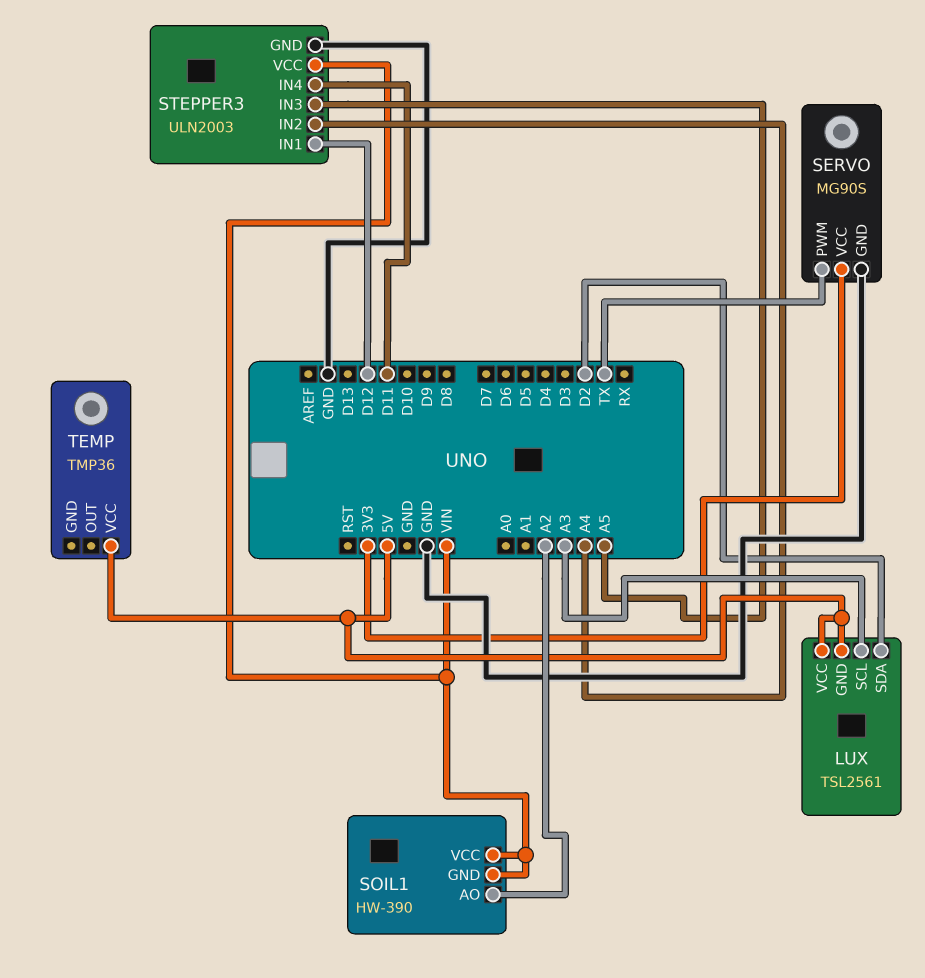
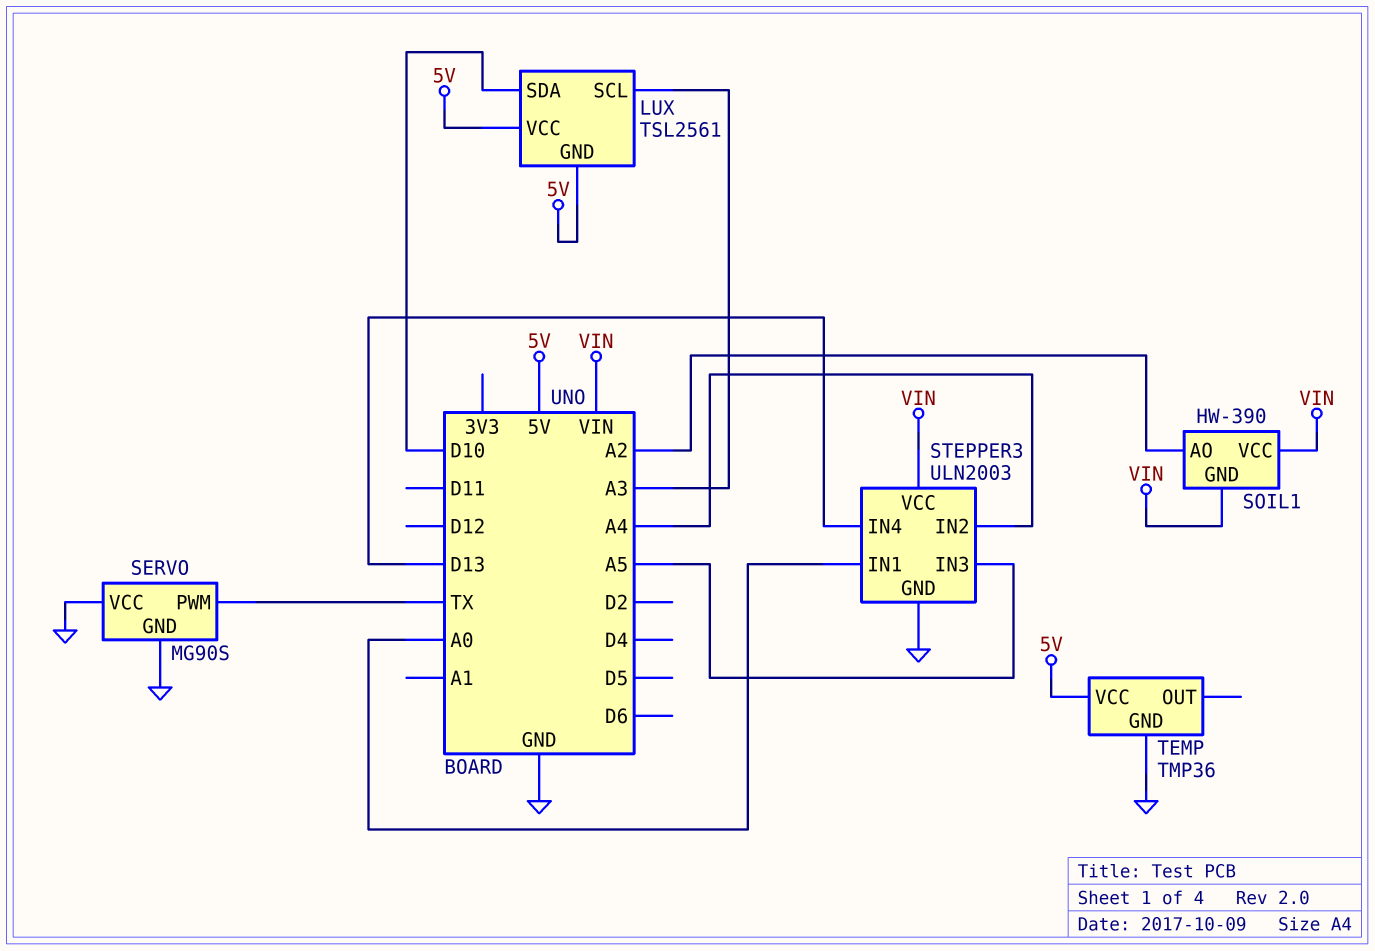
LUX pin SDA: D2 -> D10
SERVO pin VCC: 3V3 -> GND
STEPPER3 pin IN1: D12 -> A0
STEPPER3 pin IN4: D11 -> D13
TEMP pin GND: none -> GND

